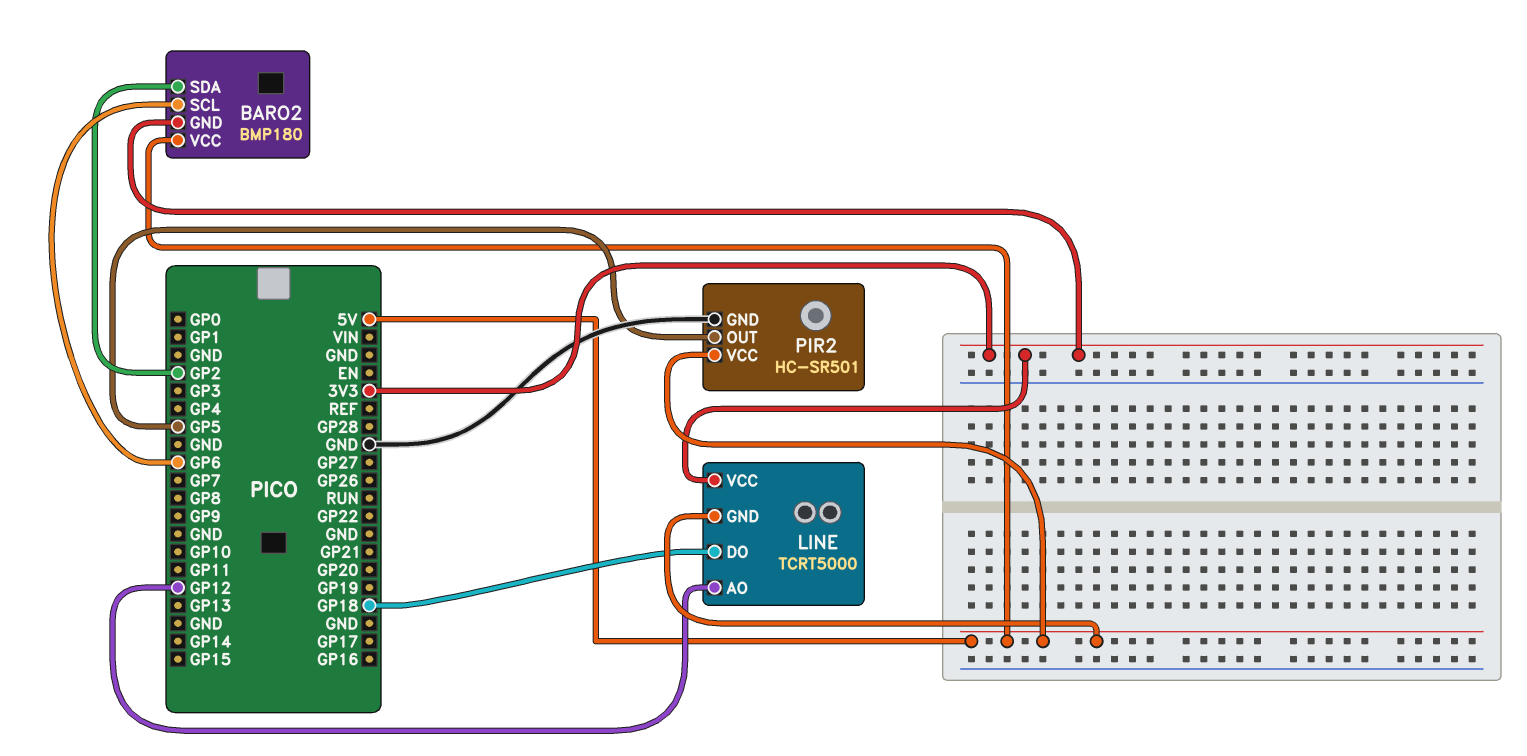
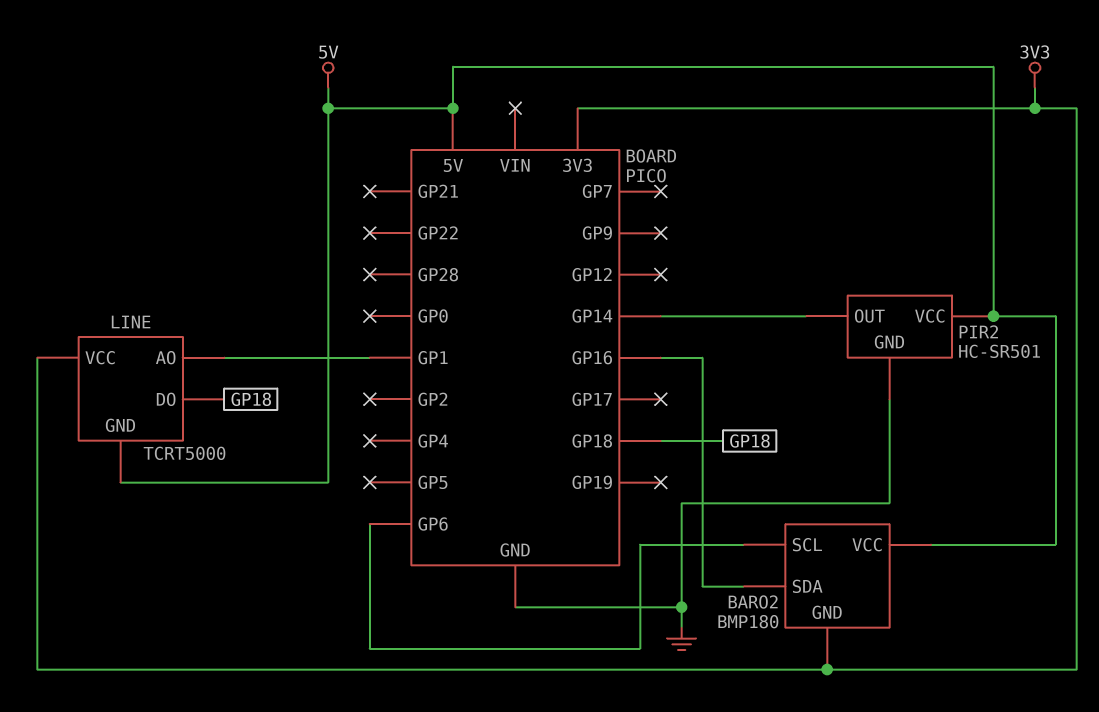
BARO2 pin SDA: GP2 -> GP16
LINE pin AO: GP12 -> GP1
PIR2 pin OUT: GP5 -> GP14

